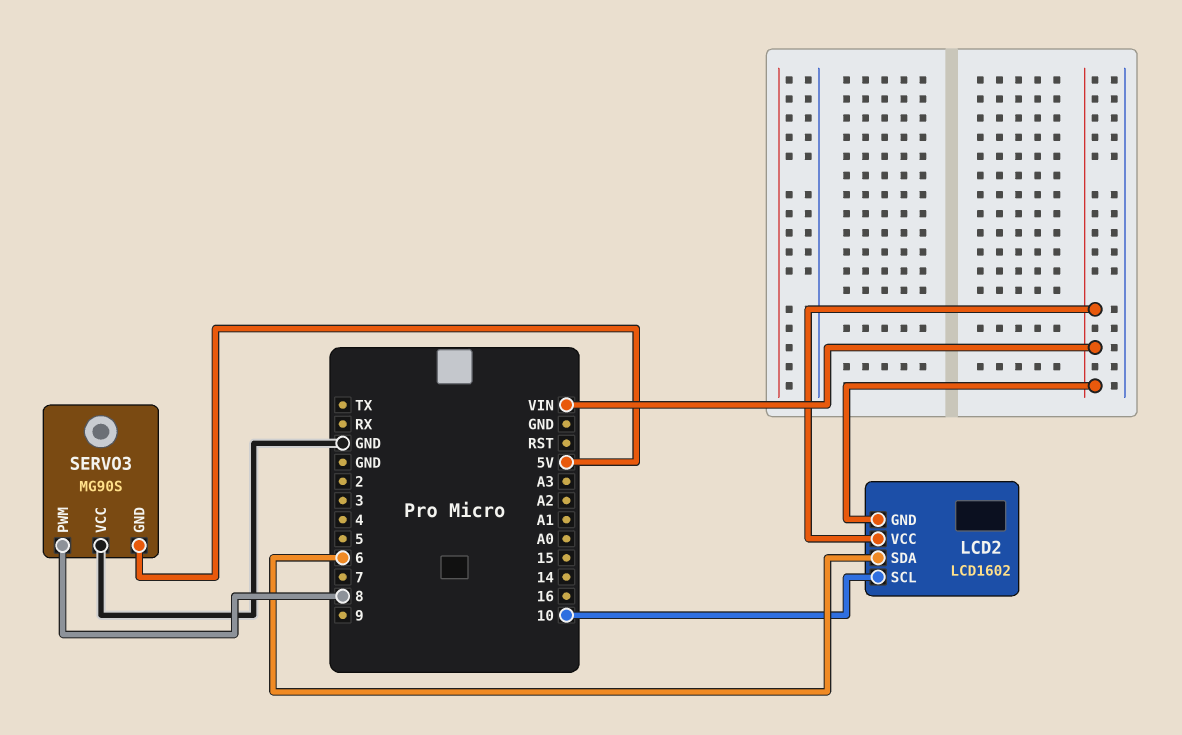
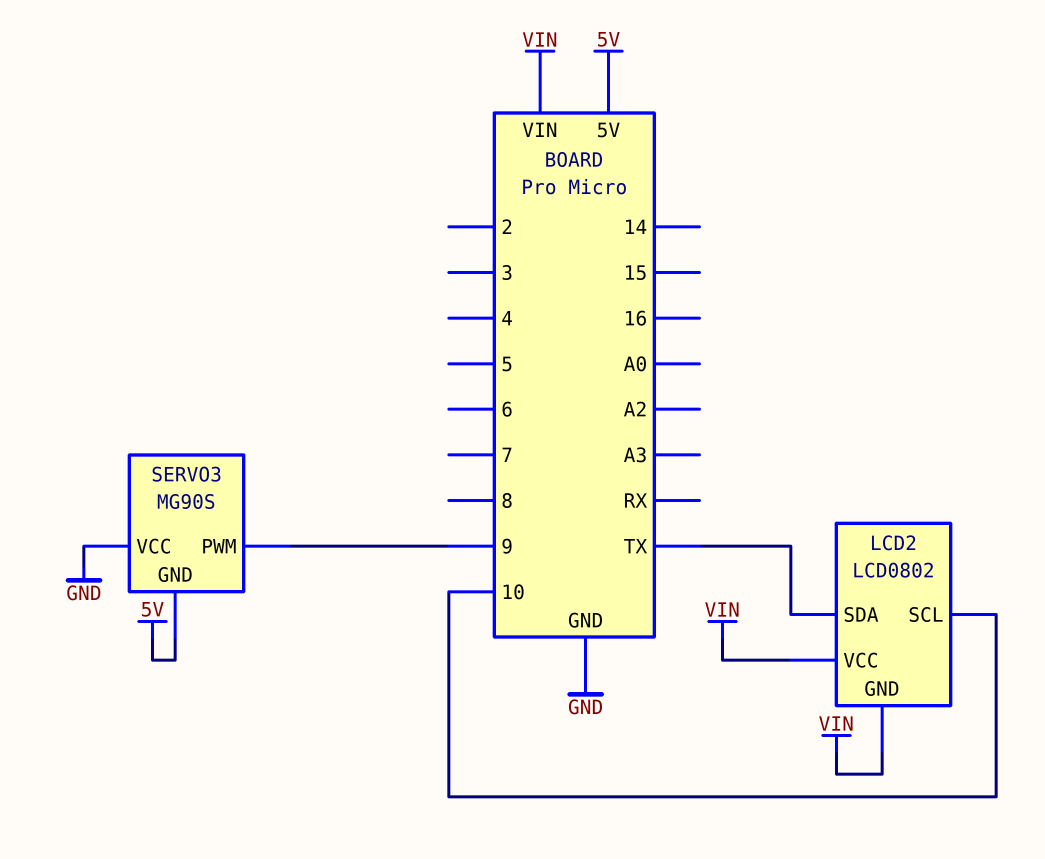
LCD2: LCD1602 -> LCD0802
LCD2 pin SDA: 6 -> TX
SERVO3 pin PWM: 8 -> 9

